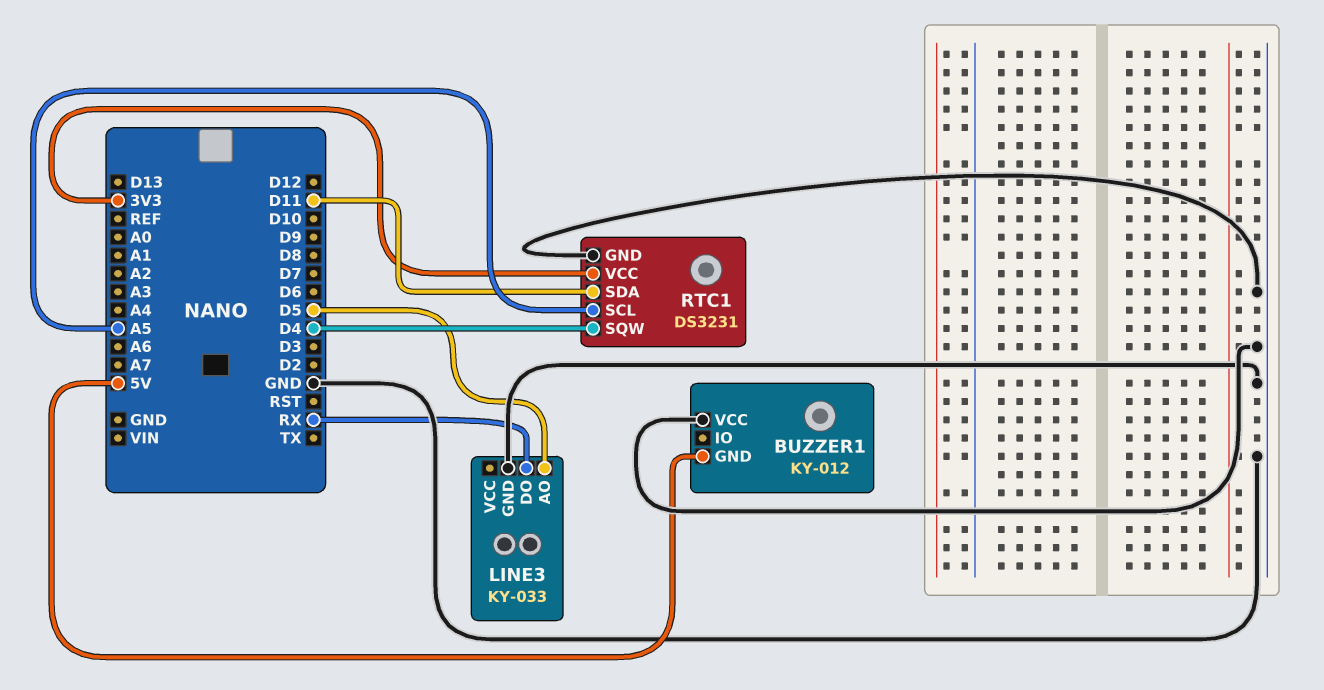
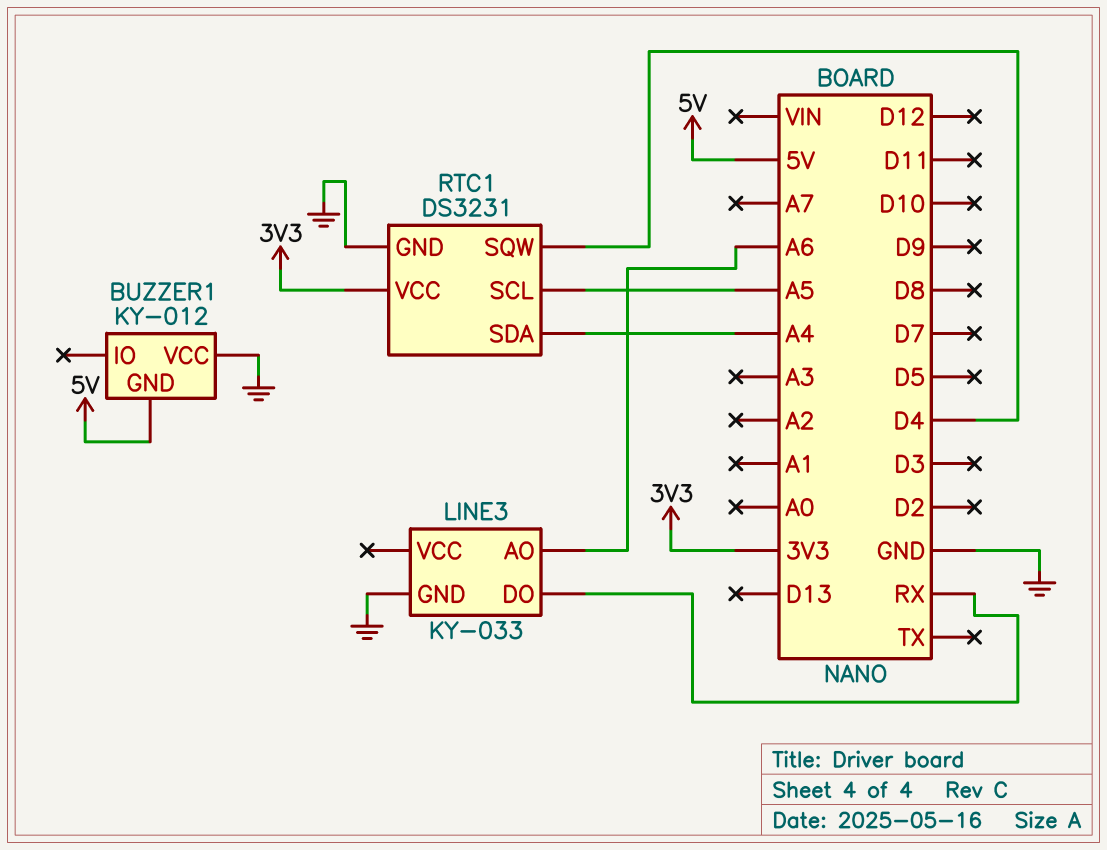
LINE3 pin AO: D5 -> A6
RTC1 pin SDA: D11 -> A4

